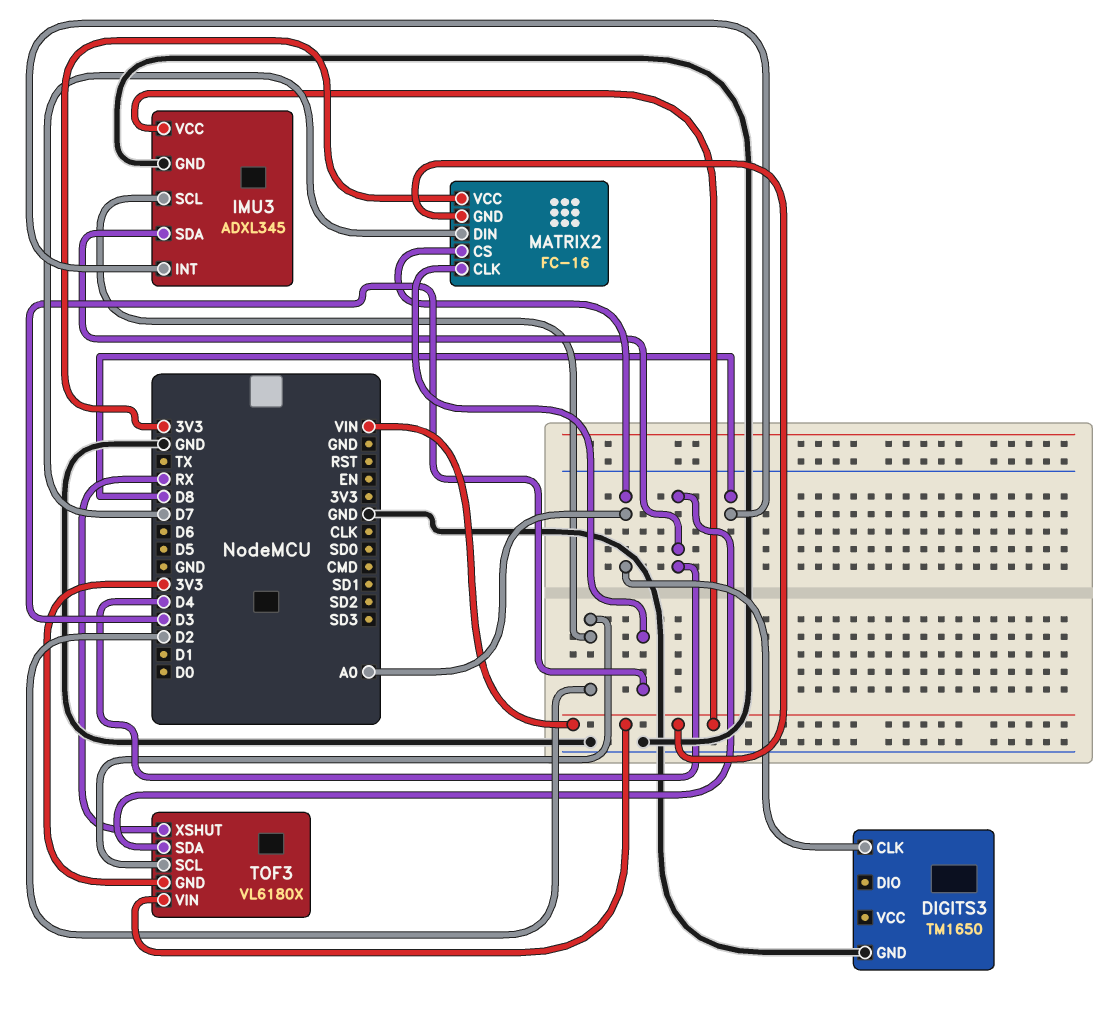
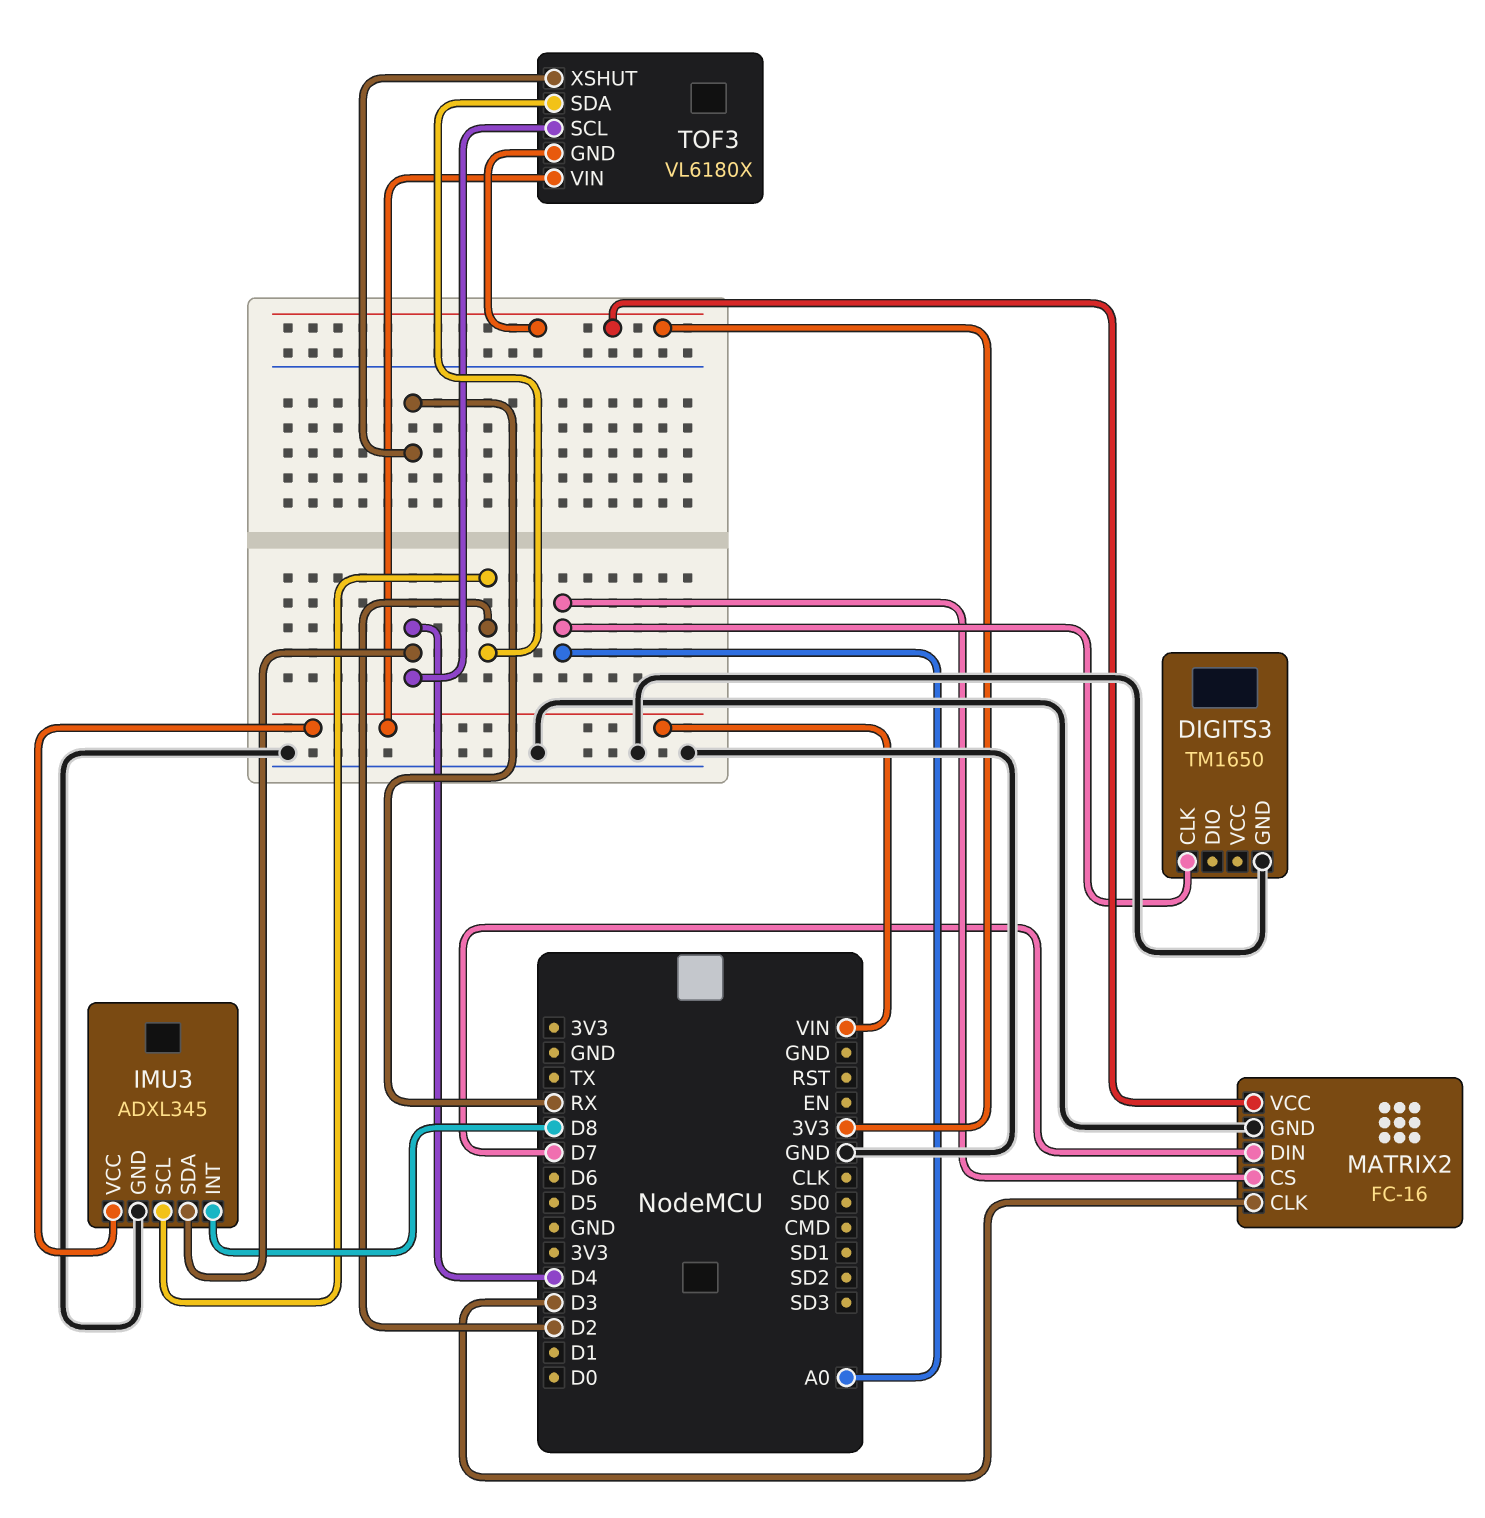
MATRIX2 pin GND: VIN -> GND
TOF3 pin SCL: D2 -> D4
TOF3 pin SDA: D4 -> D2

